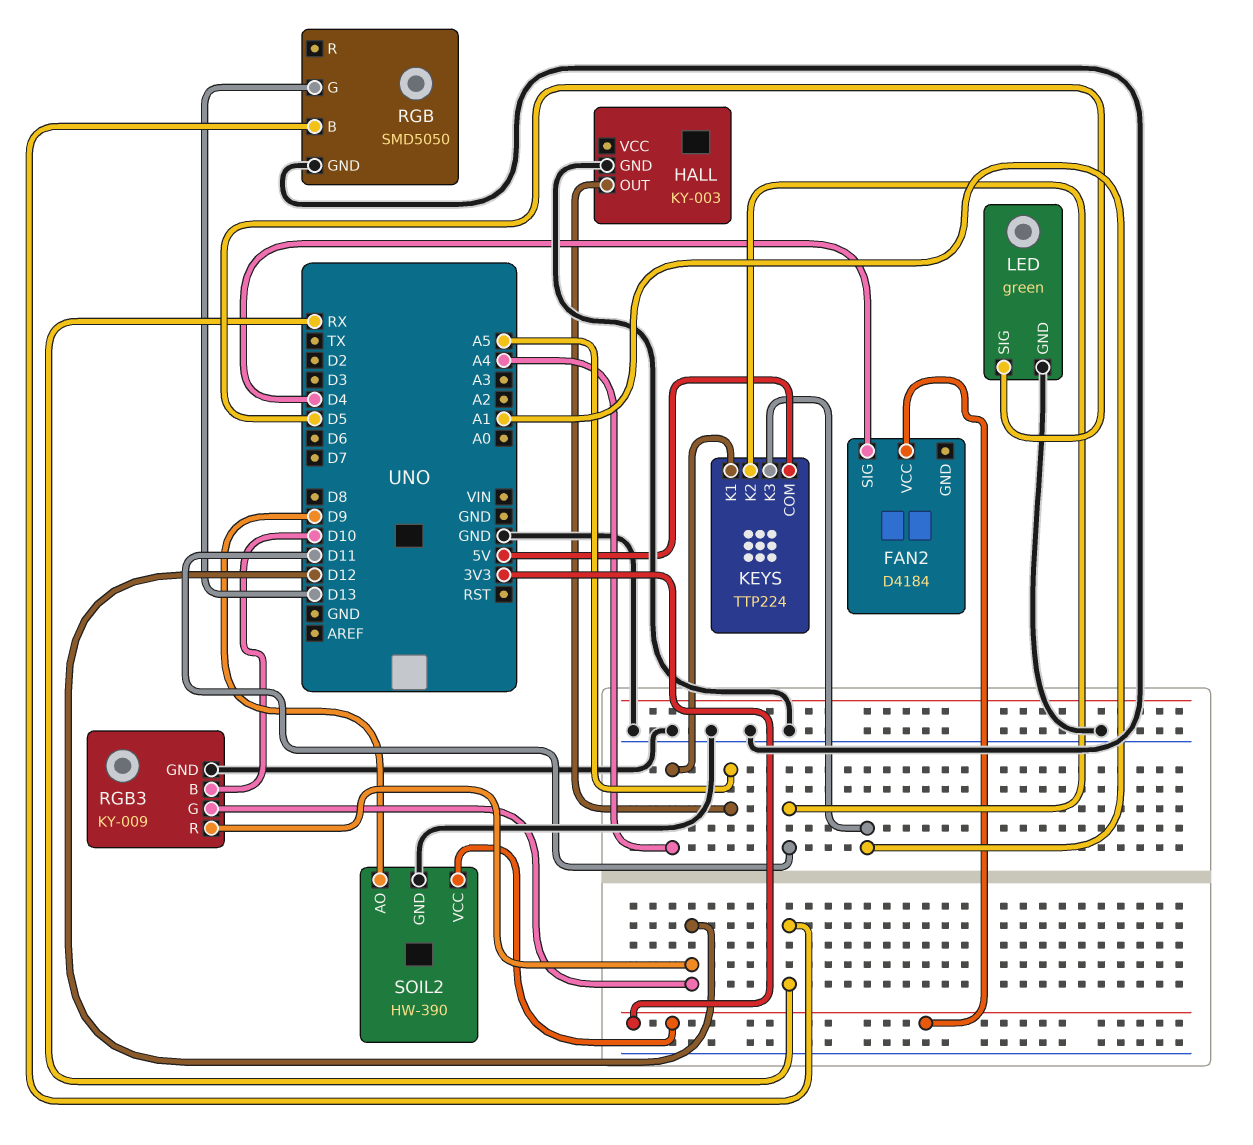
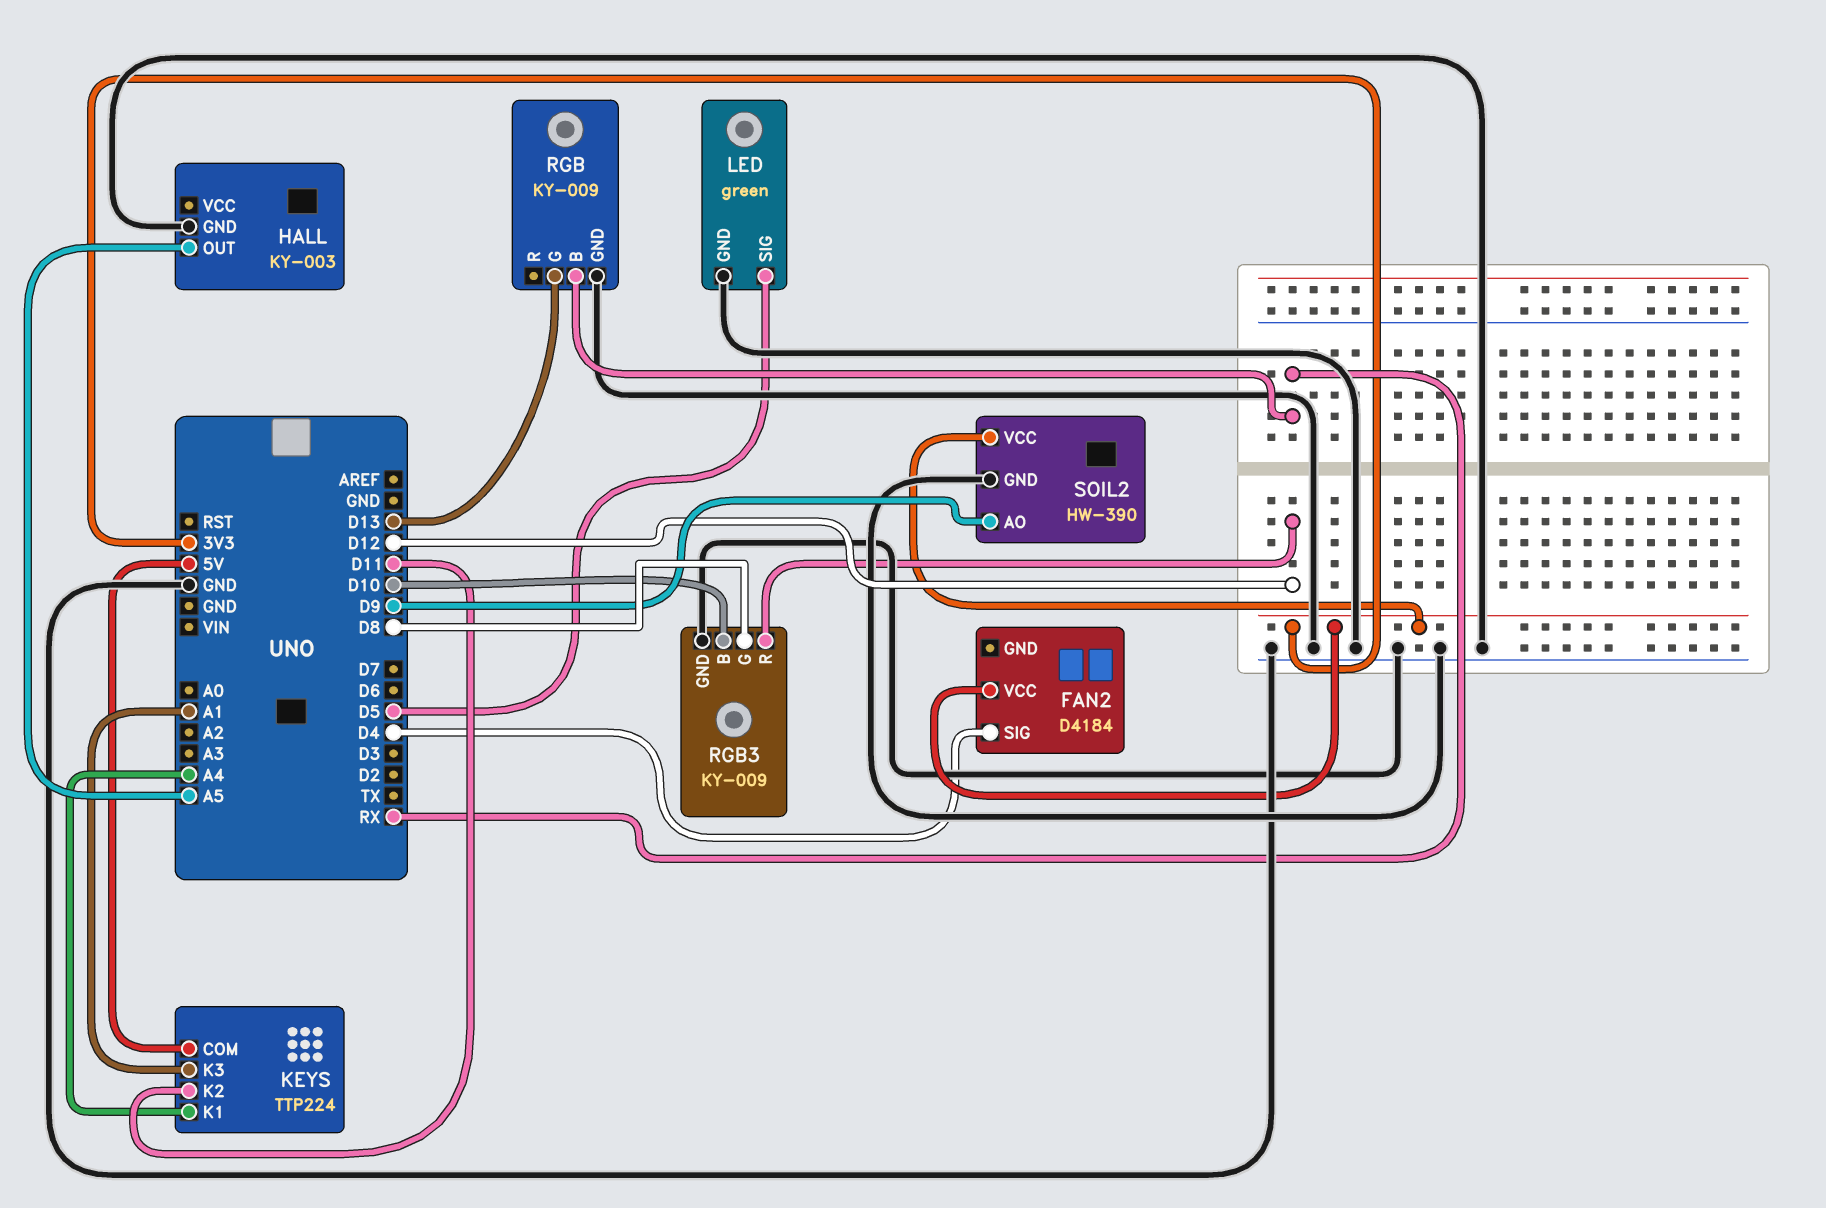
RGB: SMD5050 -> KY-009
RGB3 pin G: D12 -> D8

